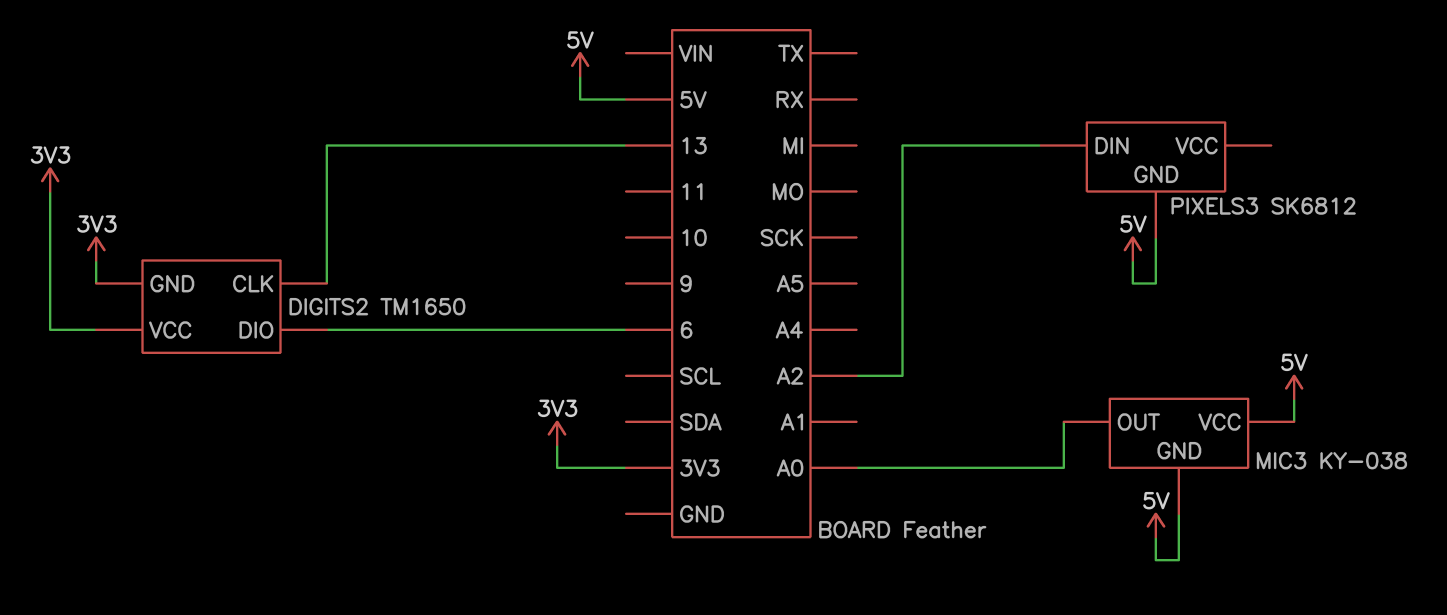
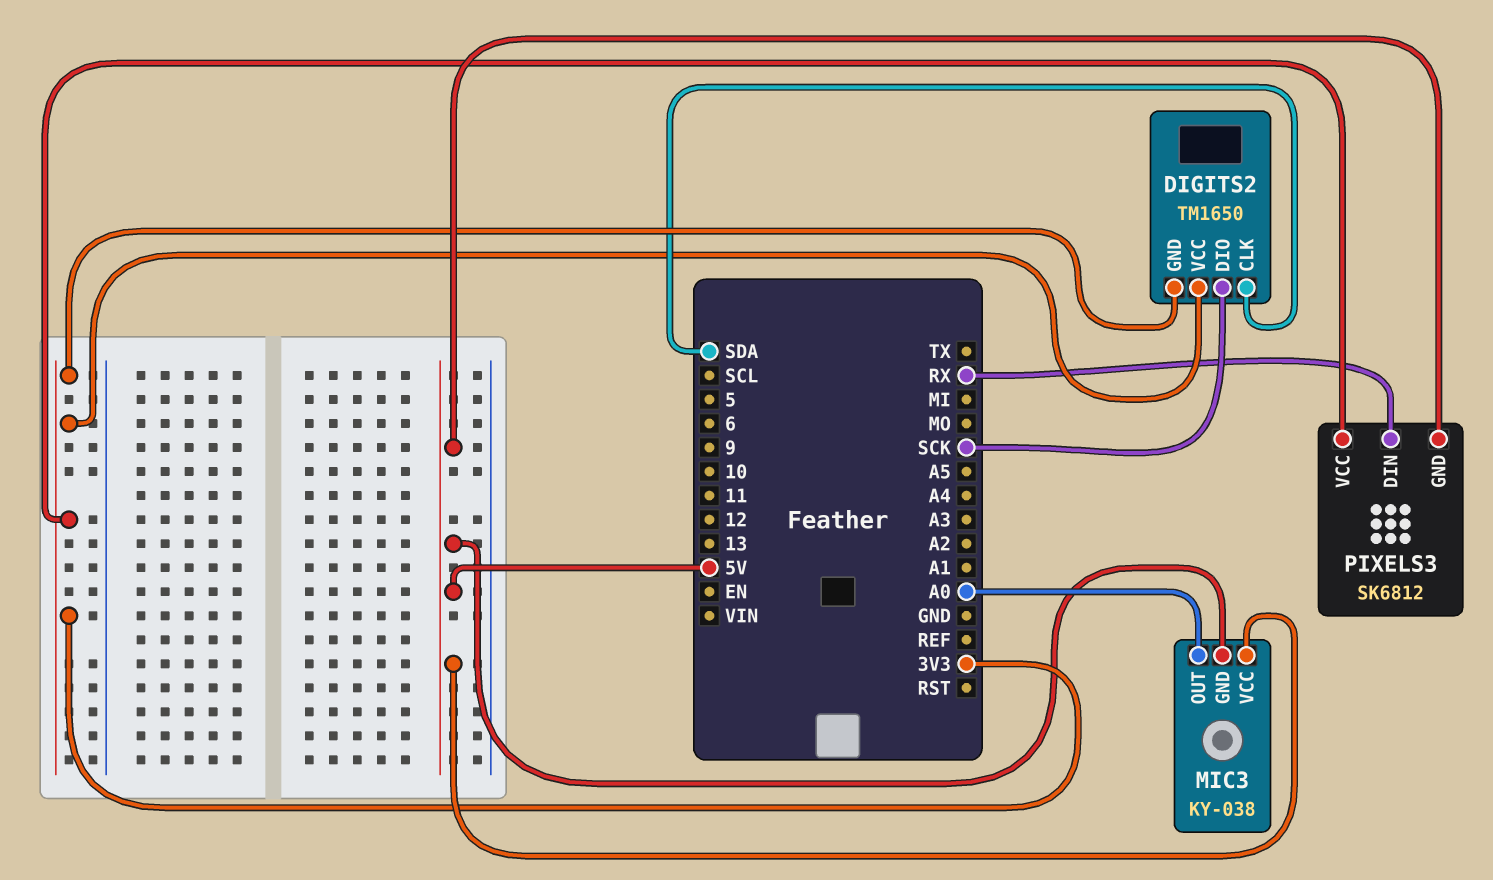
DIGITS2 pin CLK: 13 -> SDA
DIGITS2 pin DIO: 6 -> SCK
PIXELS3 pin DIN: A2 -> RX
PIXELS3 pin VCC: none -> 3V3

